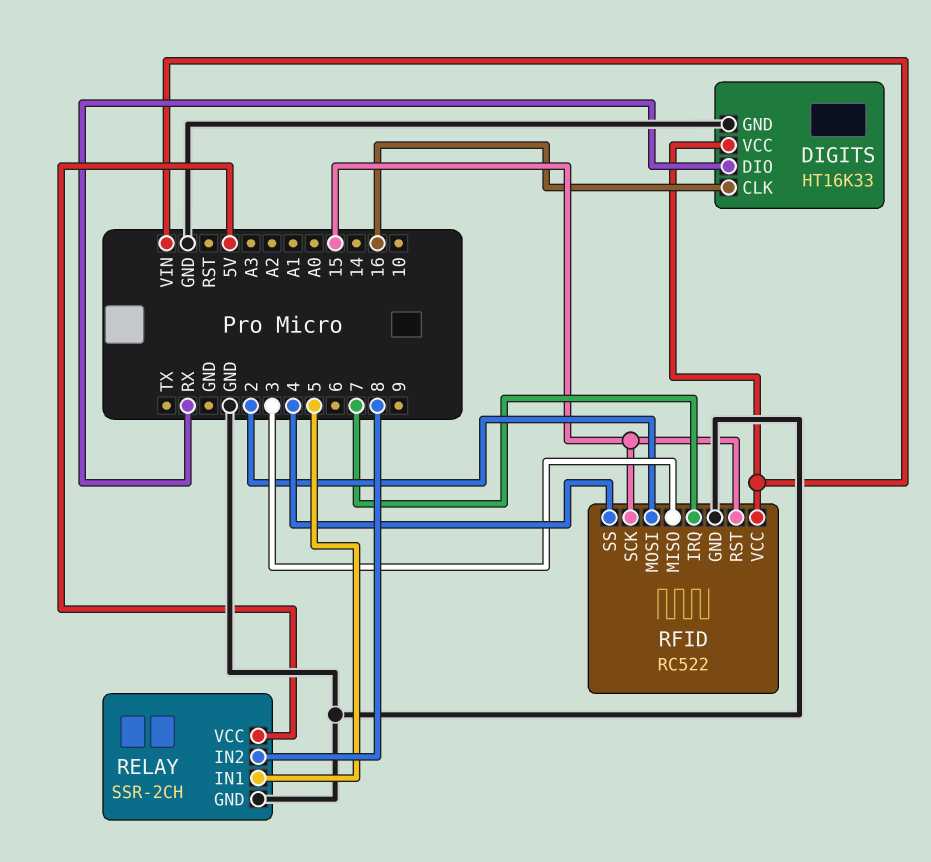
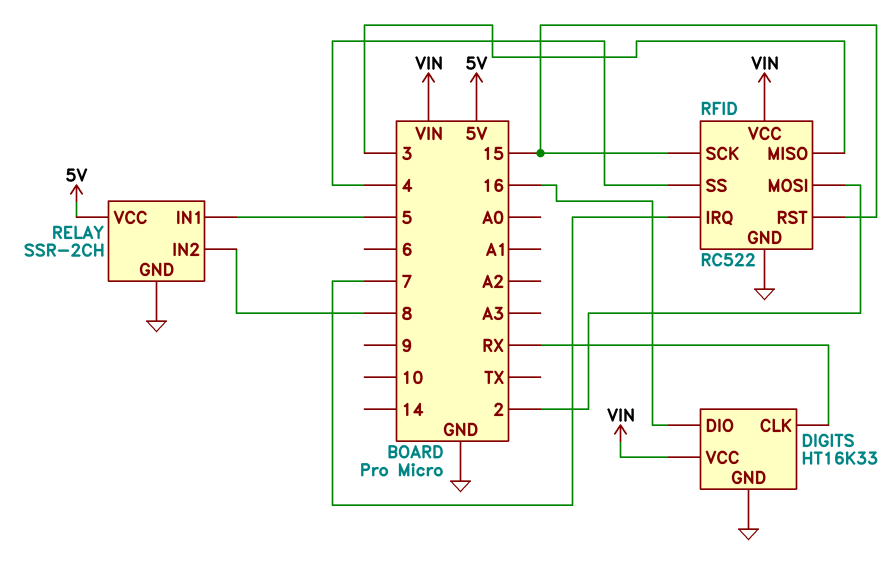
DIGITS pin CLK: 16 -> RX
DIGITS pin DIO: RX -> 16

